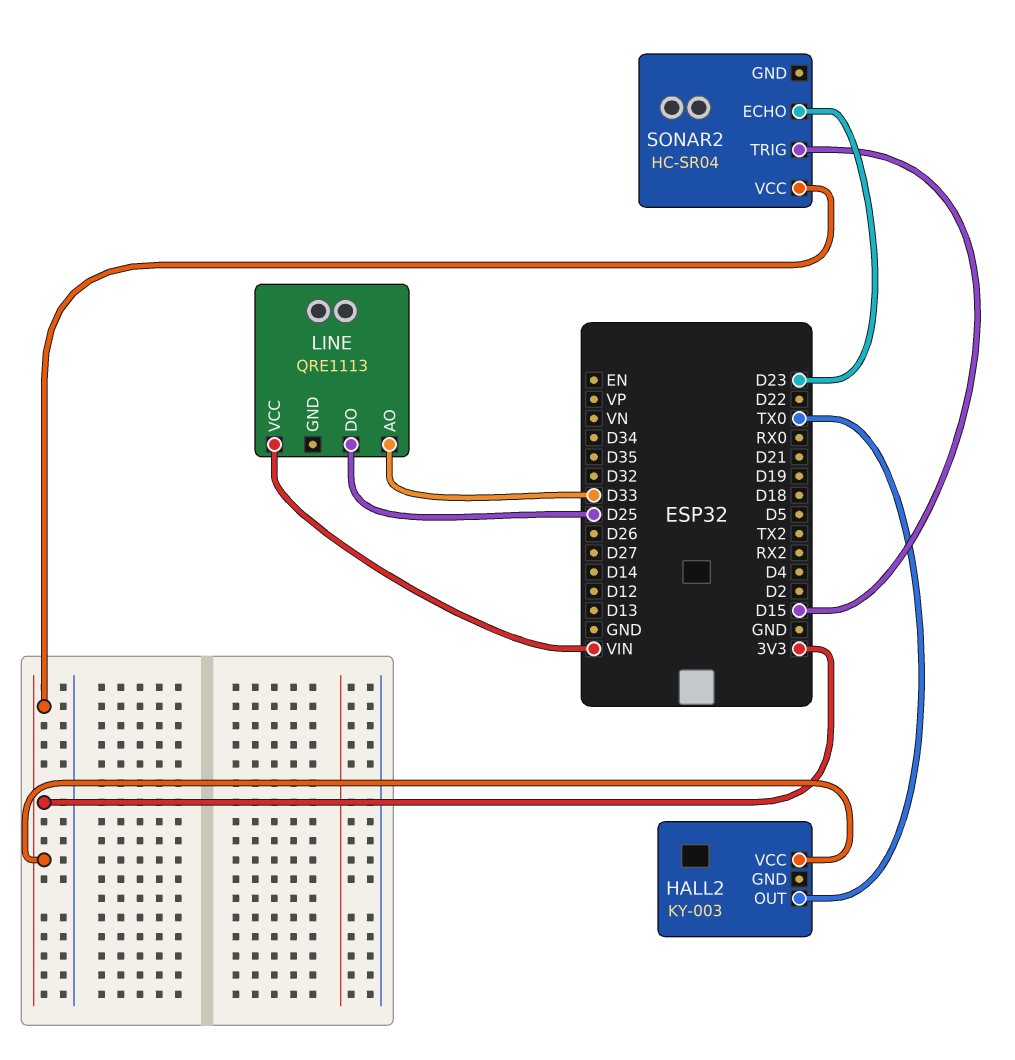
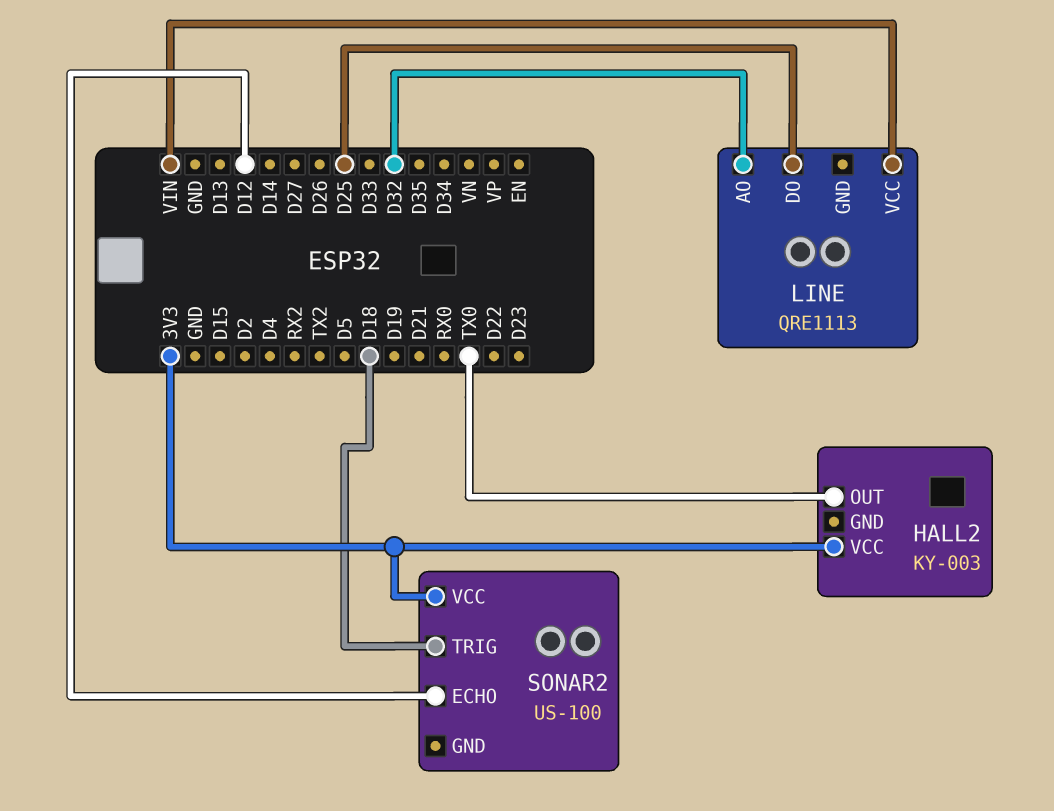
LINE pin AO: D33 -> D32
SONAR2: HC-SR04 -> US-100
SONAR2 pin ECHO: D23 -> D12
SONAR2 pin TRIG: D15 -> D18

